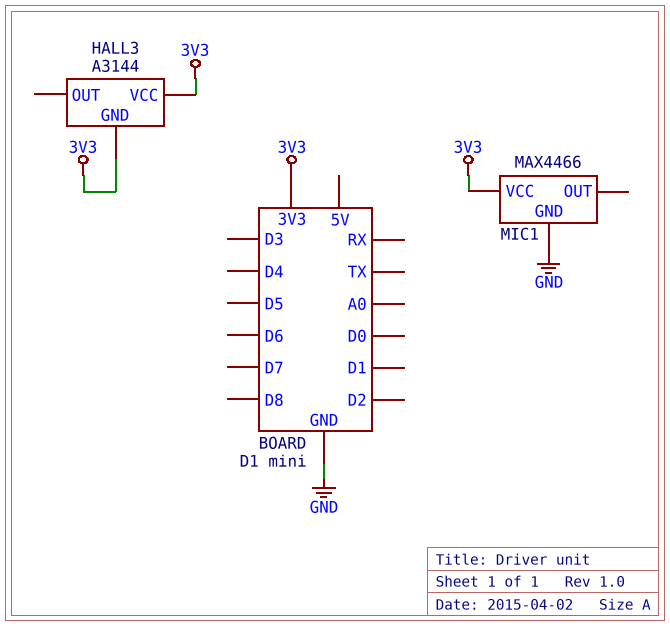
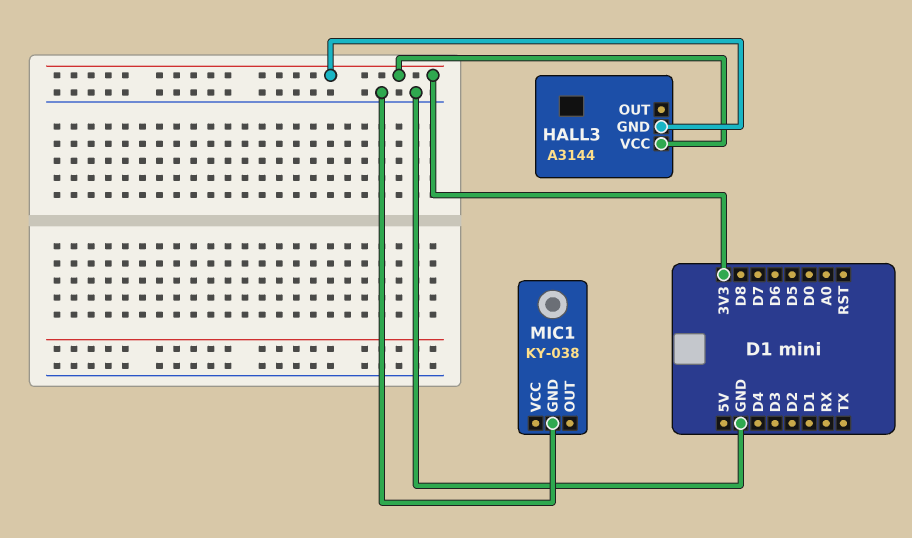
MIC1: MAX4466 -> KY-038
MIC1 pin VCC: 3V3 -> none

